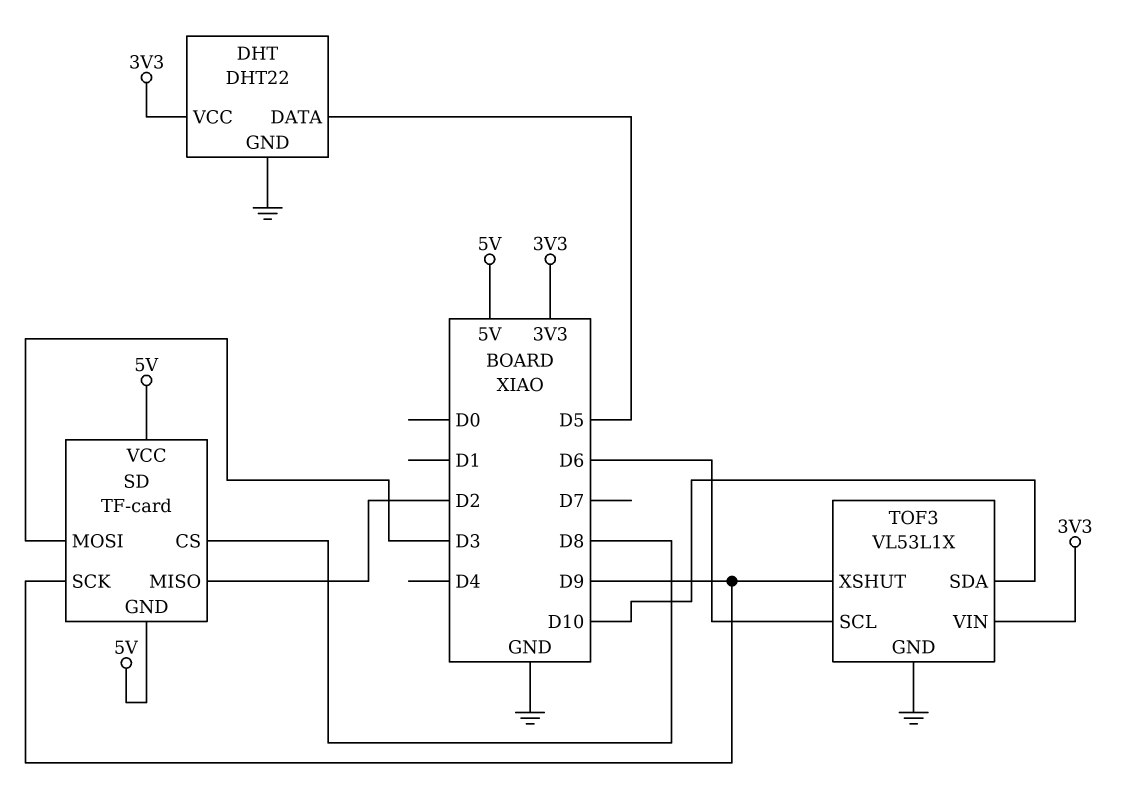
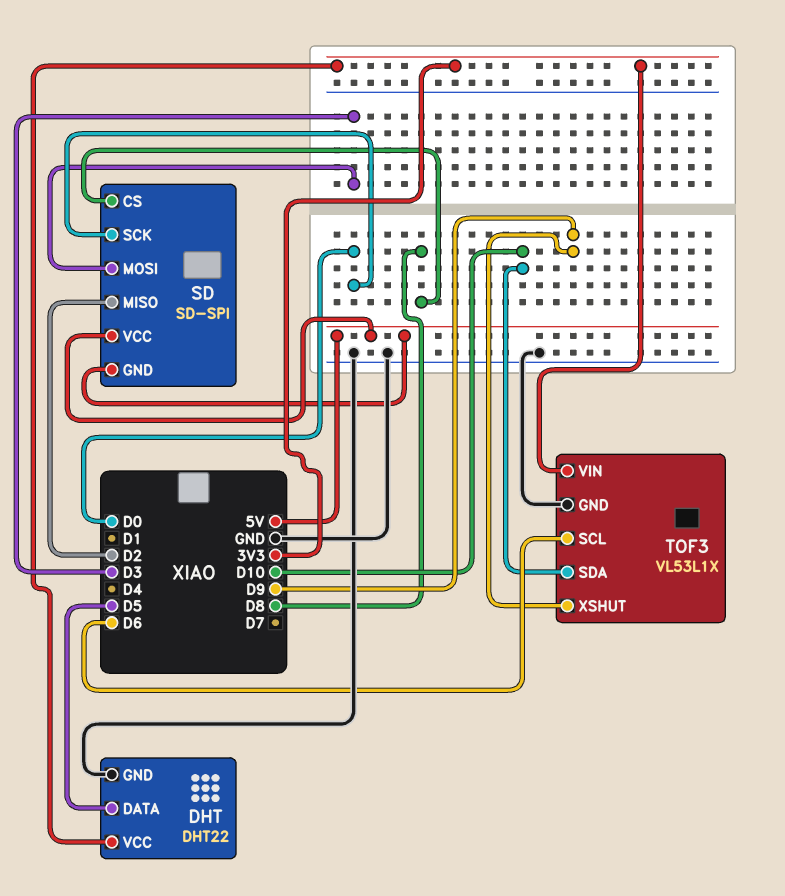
SD: TF-card -> SD-SPI
SD pin SCK: D9 -> D0

